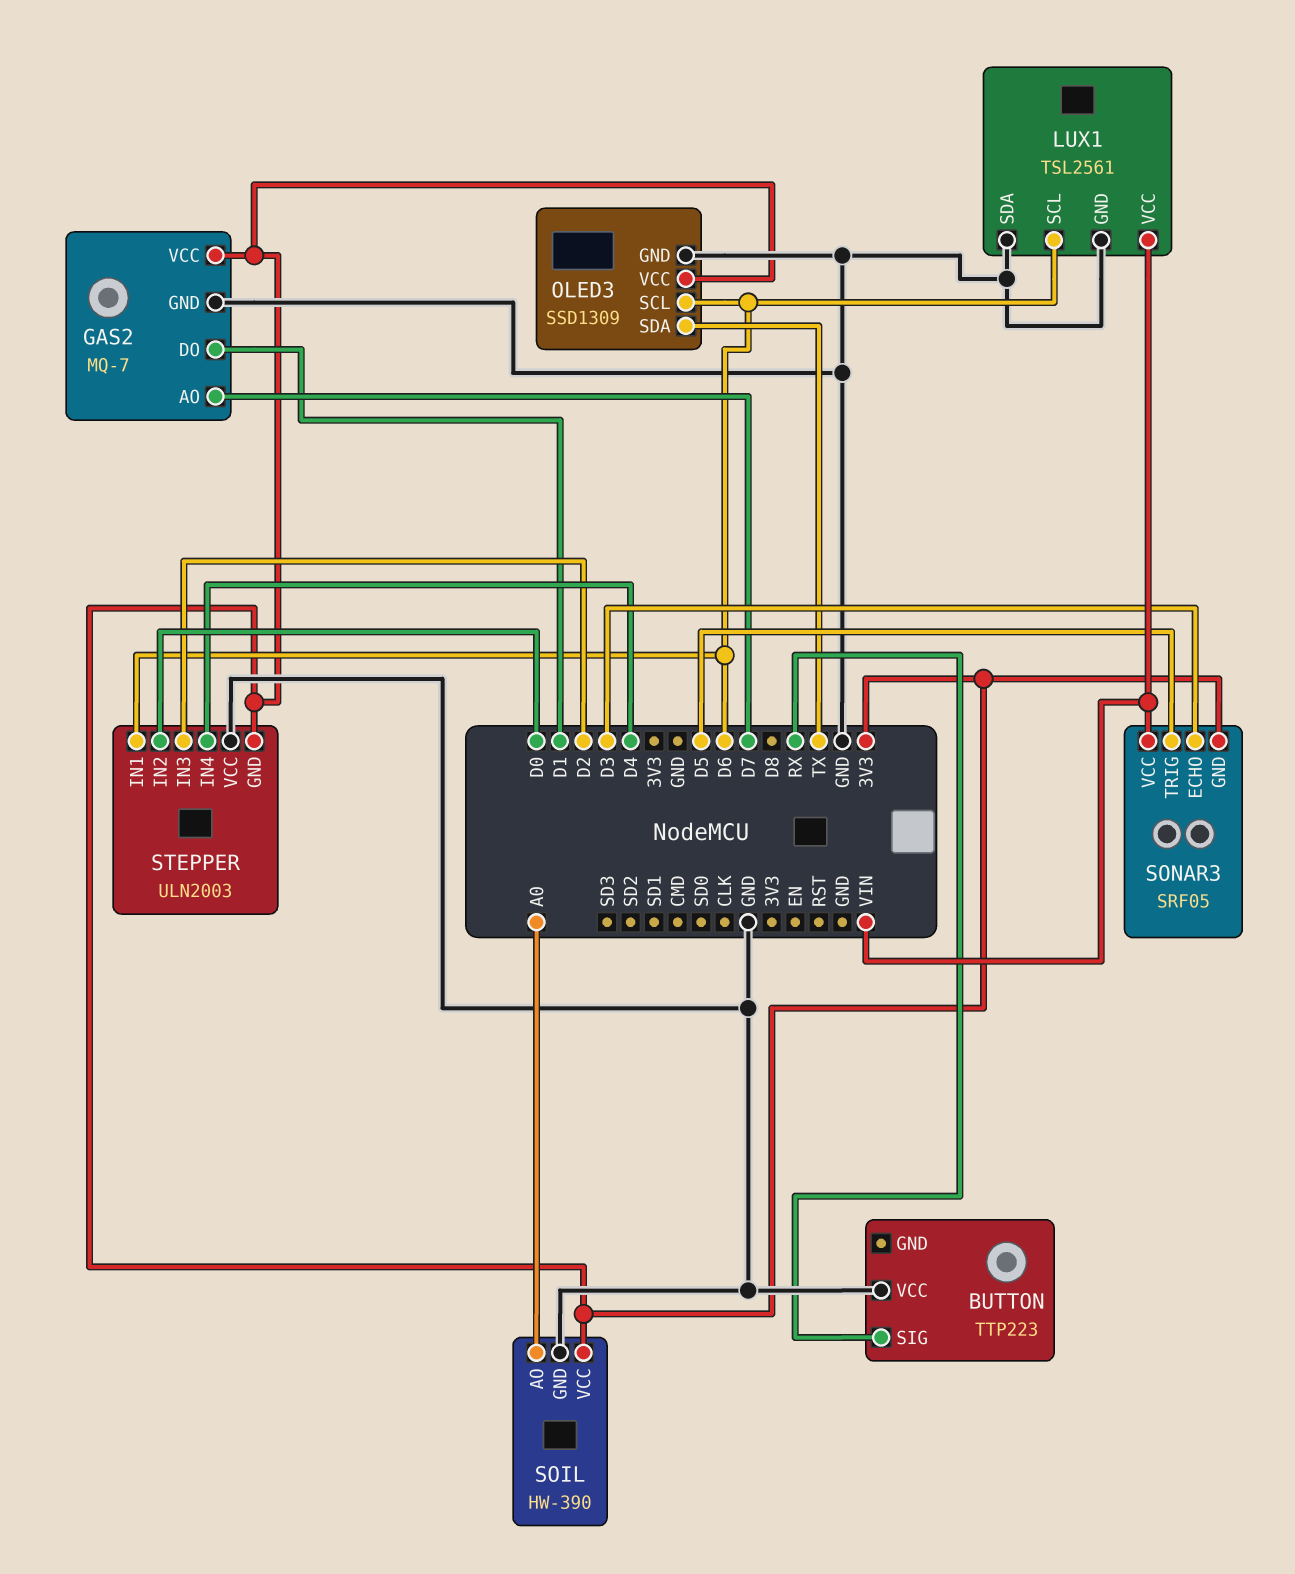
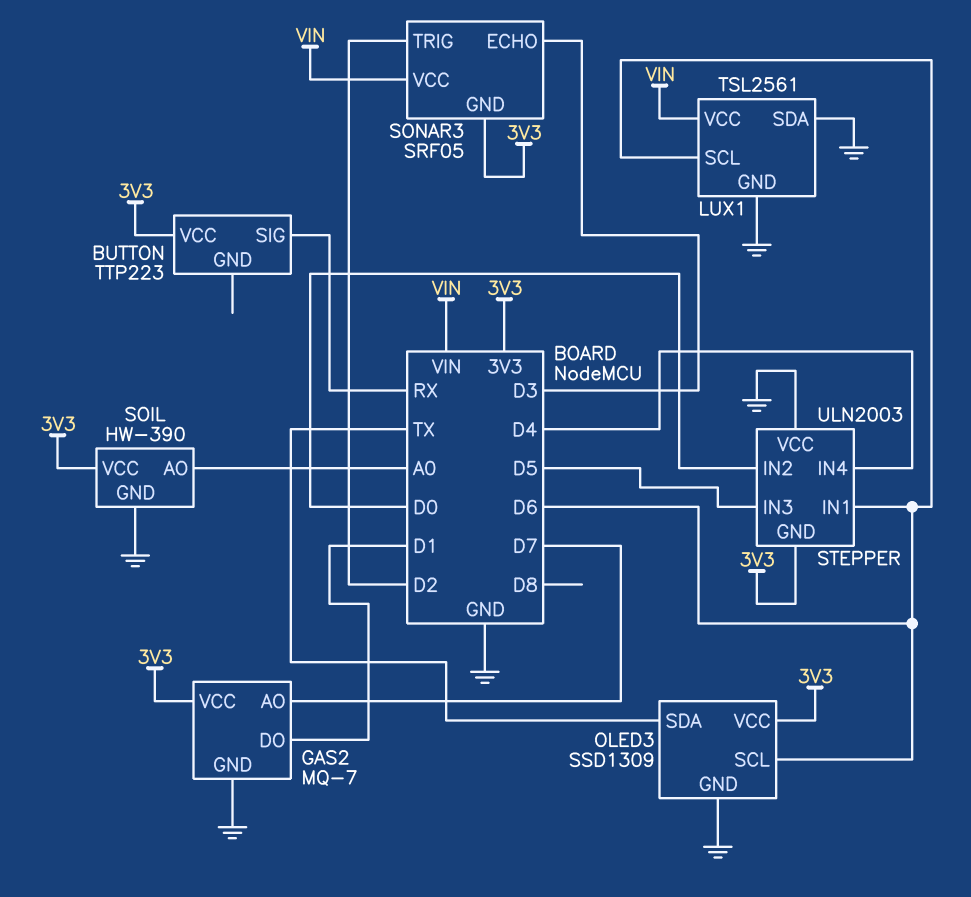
BUTTON pin VCC: GND -> 3V3
SONAR3 pin TRIG: D5 -> D2
STEPPER pin IN3: D2 -> D5

